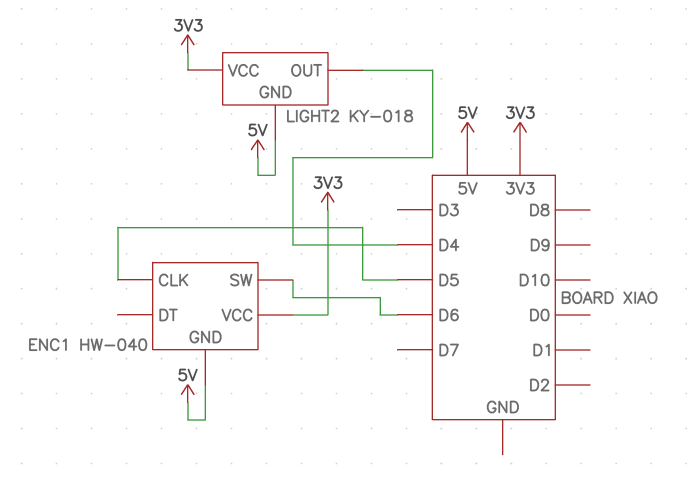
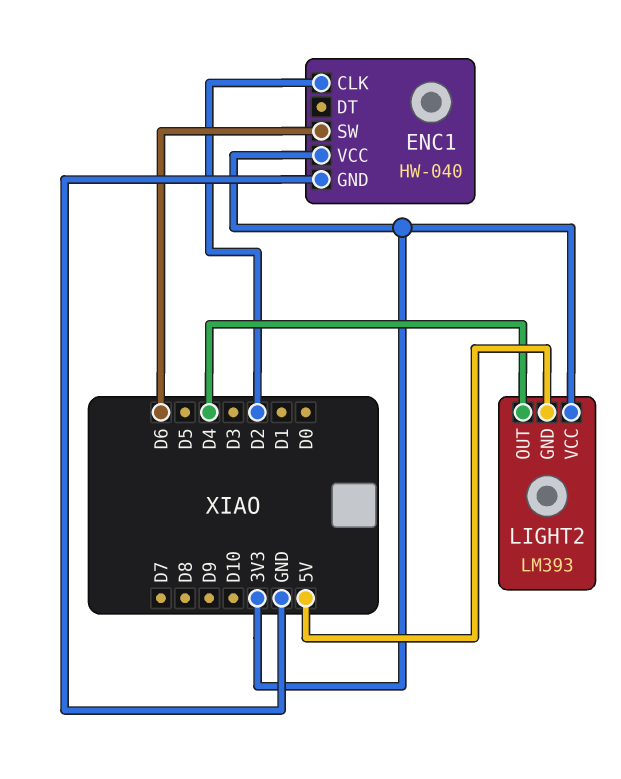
ENC1 pin CLK: D5 -> D2
ENC1 pin GND: 5V -> GND
LIGHT2: KY-018 -> LM393

